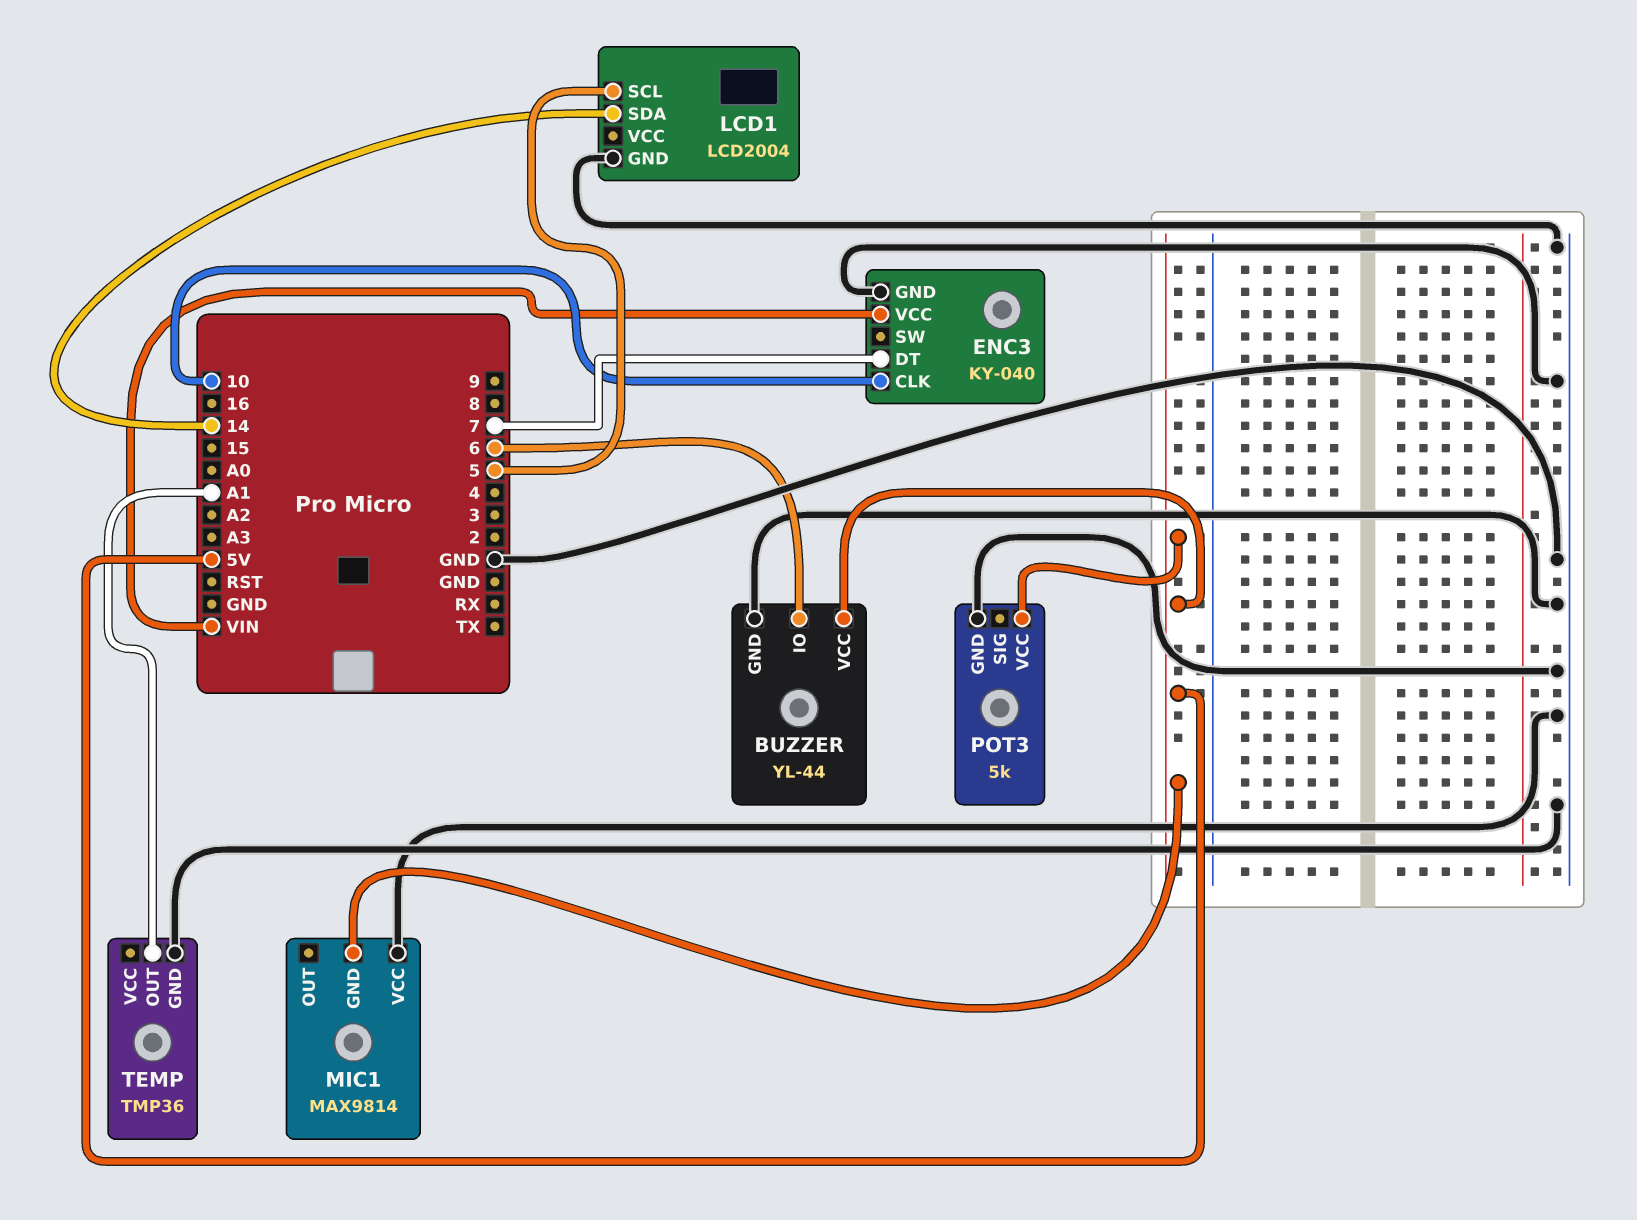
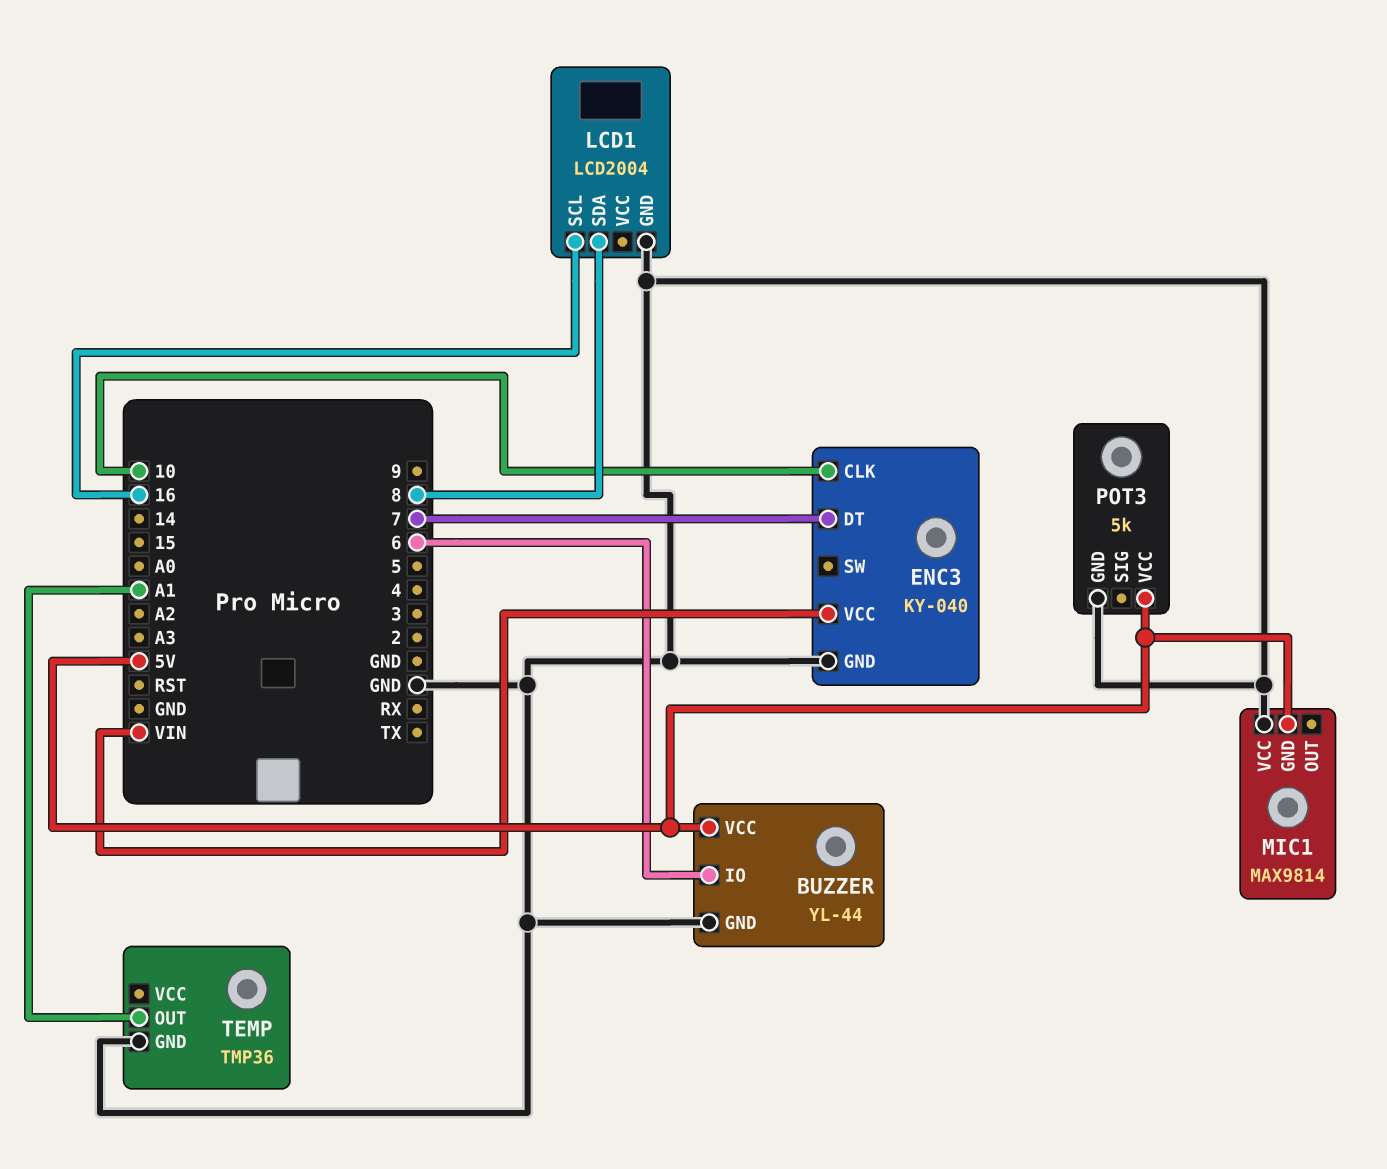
LCD1 pin SCL: 5 -> 16
LCD1 pin SDA: 14 -> 8

